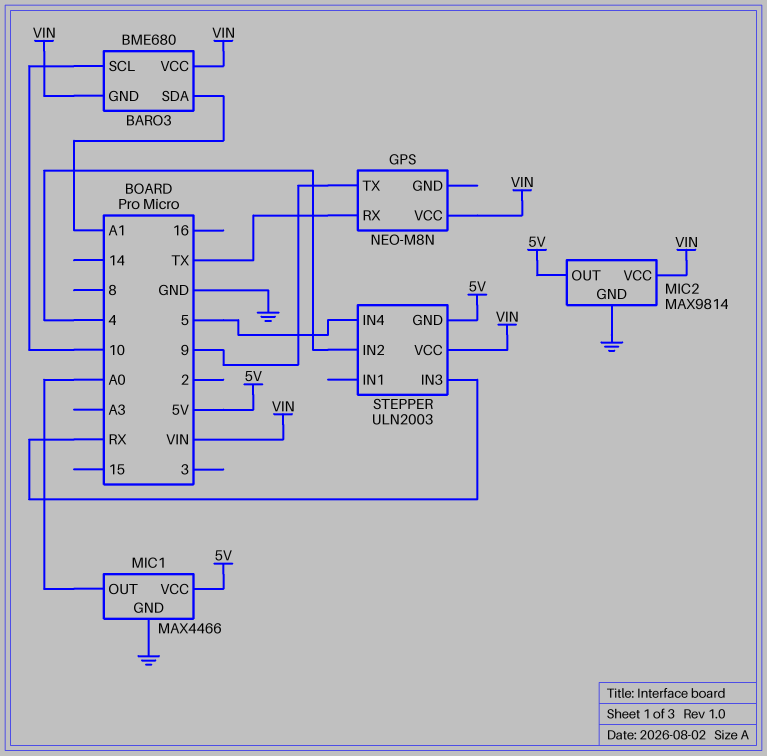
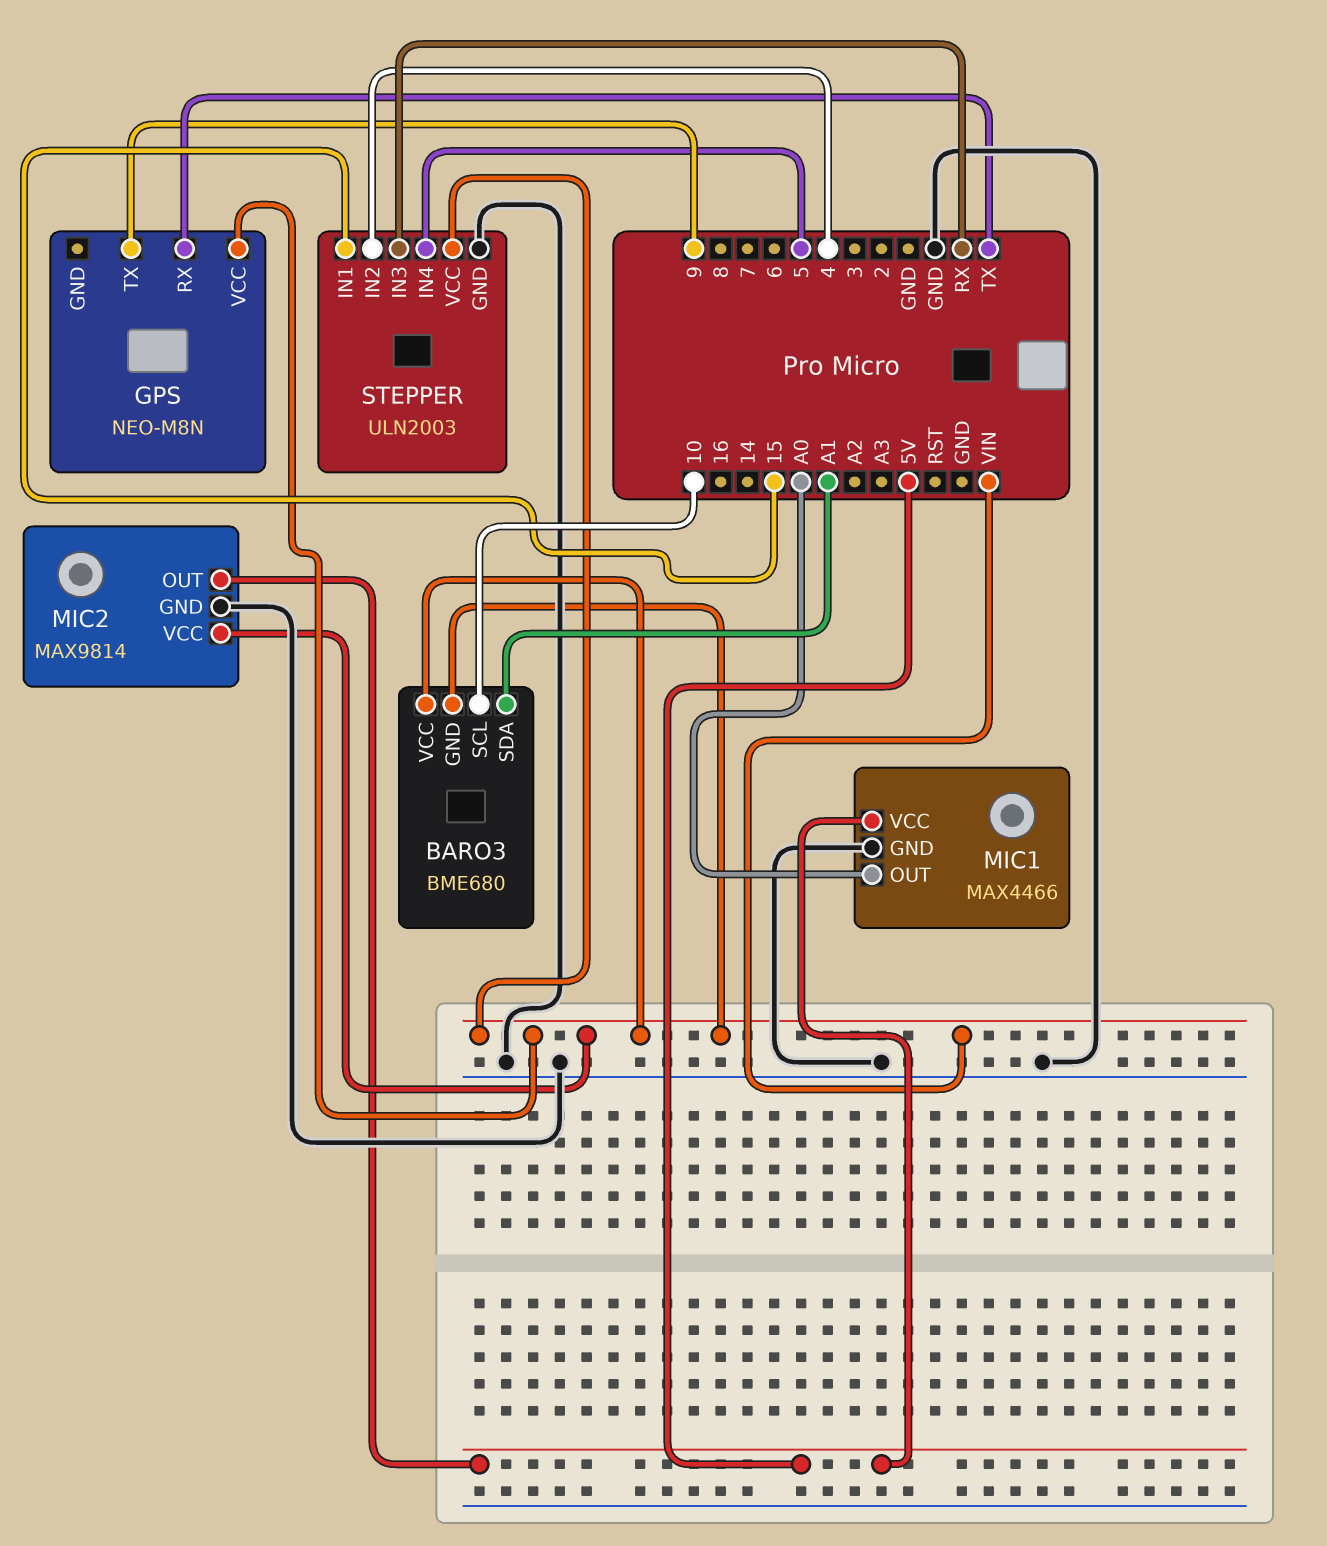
STEPPER pin GND: 5V -> GND
STEPPER pin IN1: none -> 15

